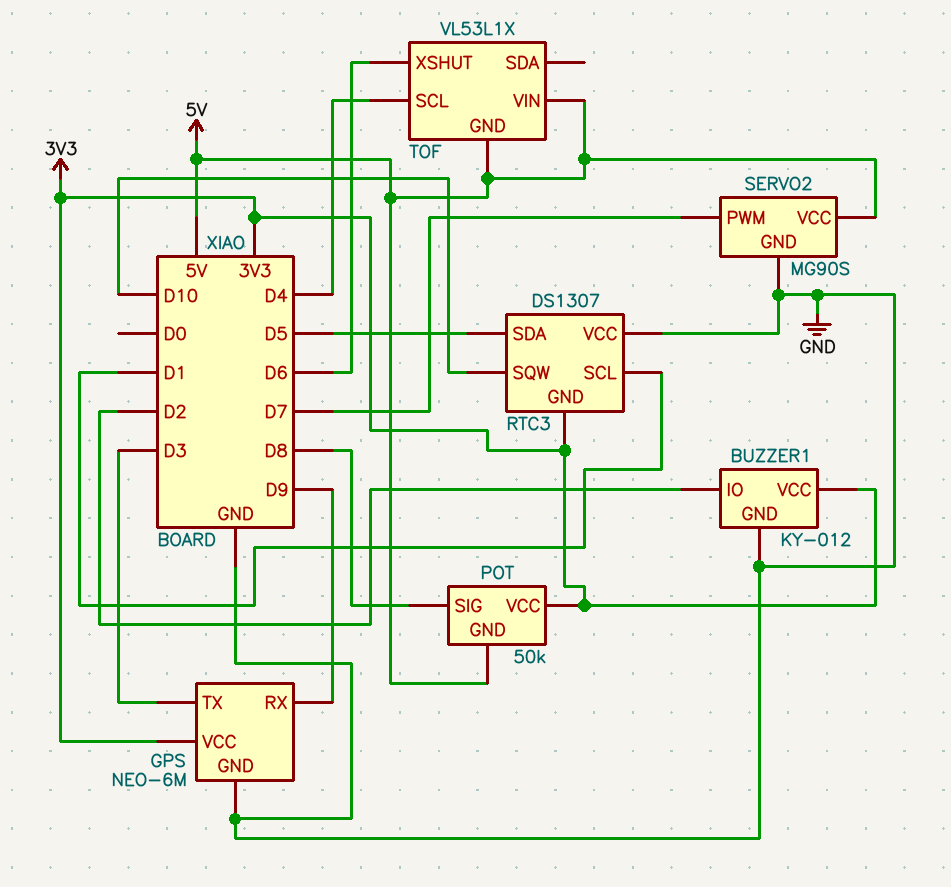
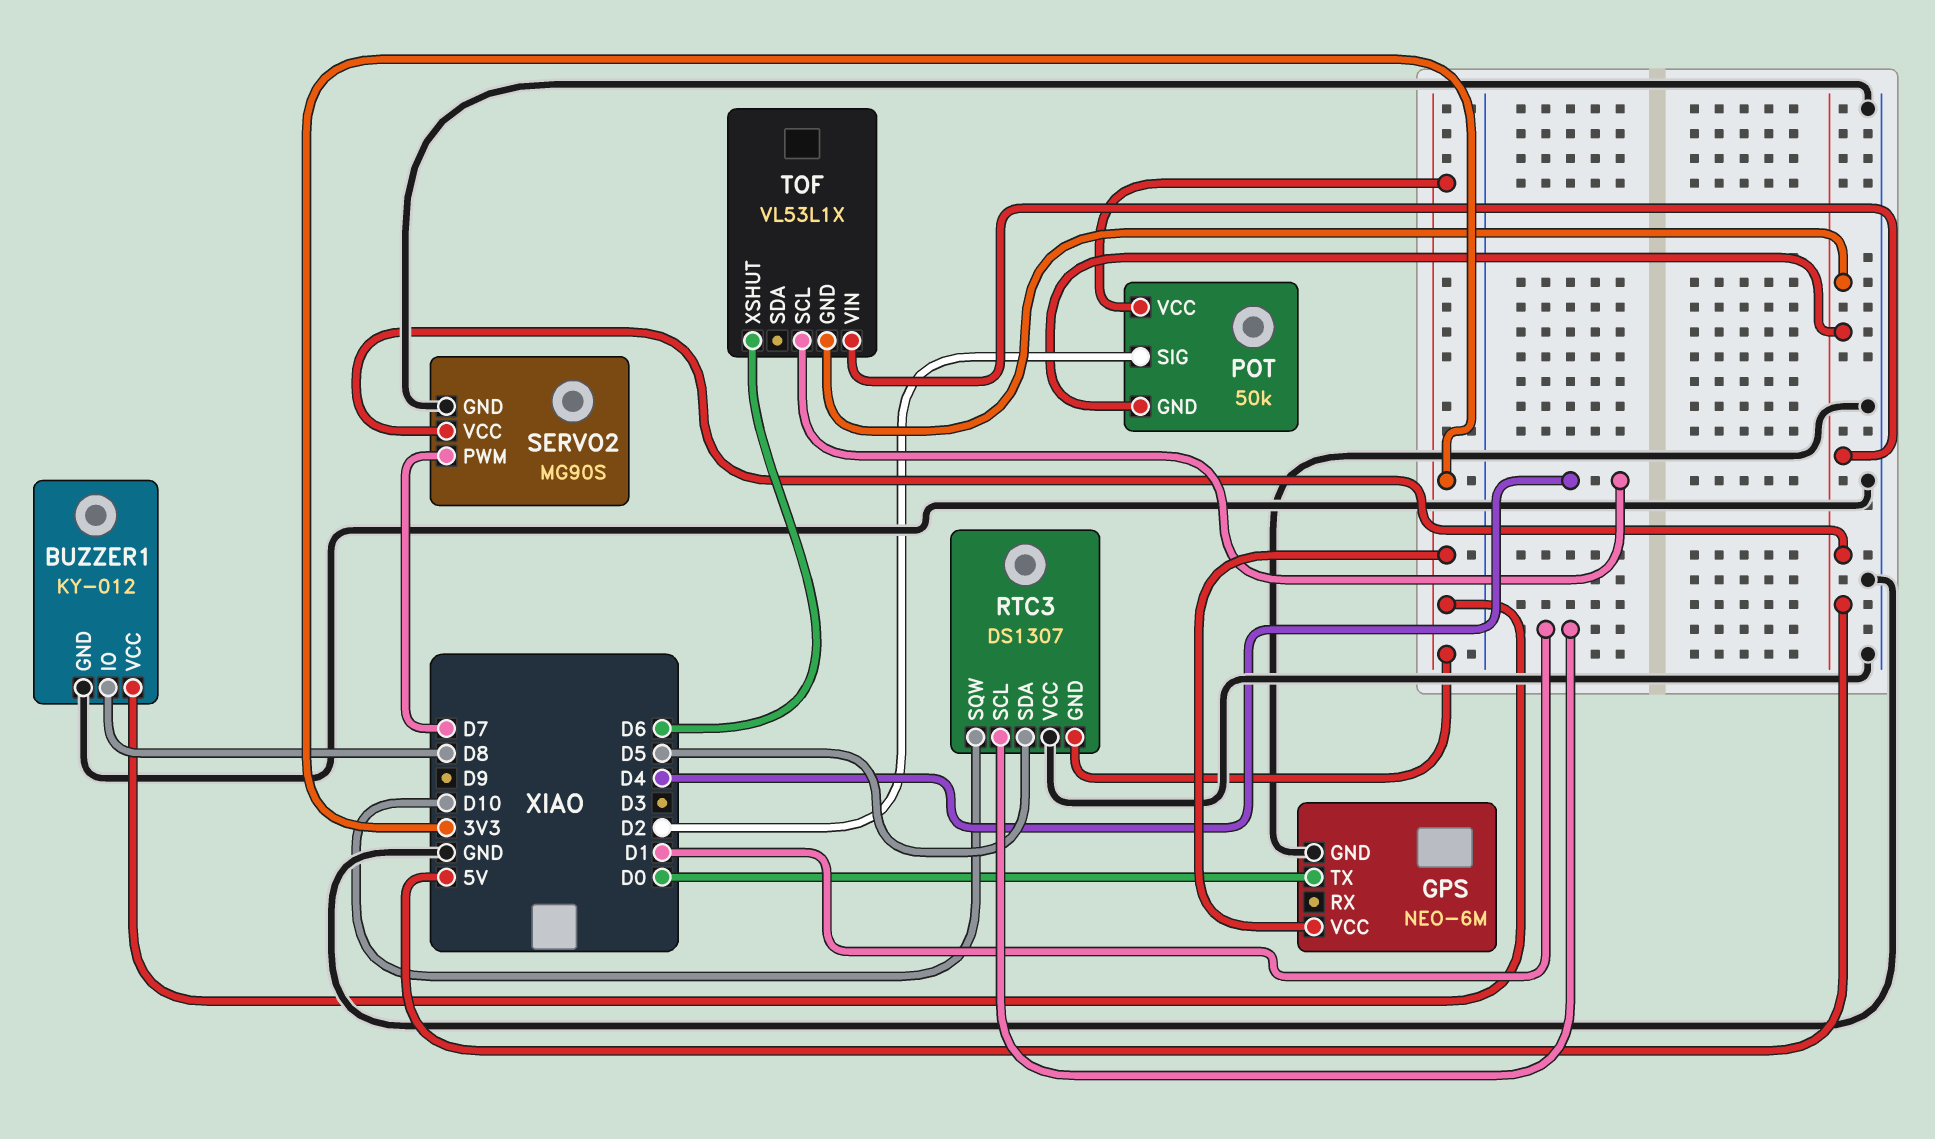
BUZZER1 pin IO: D2 -> D8
GPS pin RX: D9 -> none
GPS pin TX: D3 -> D0
POT pin SIG: D8 -> D2

